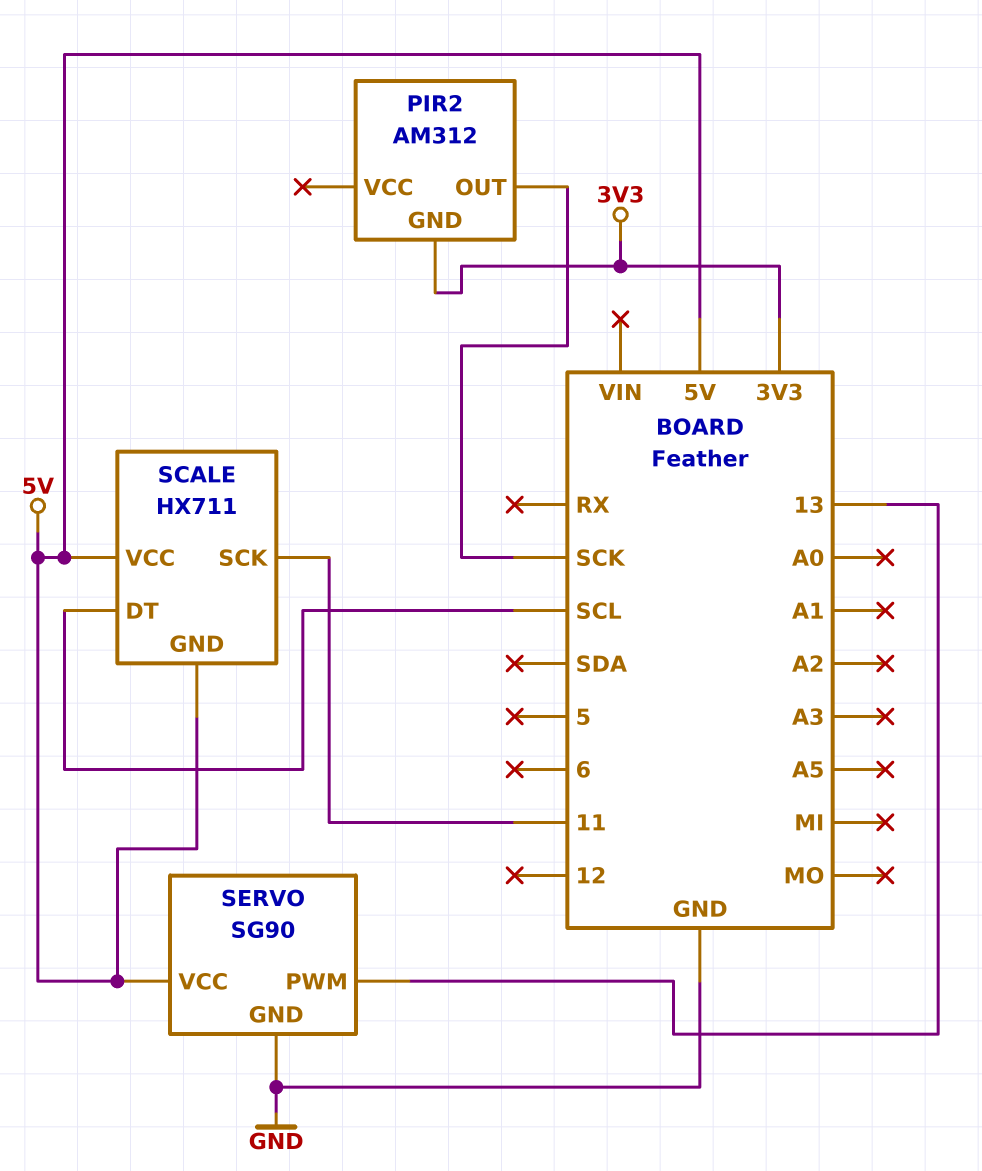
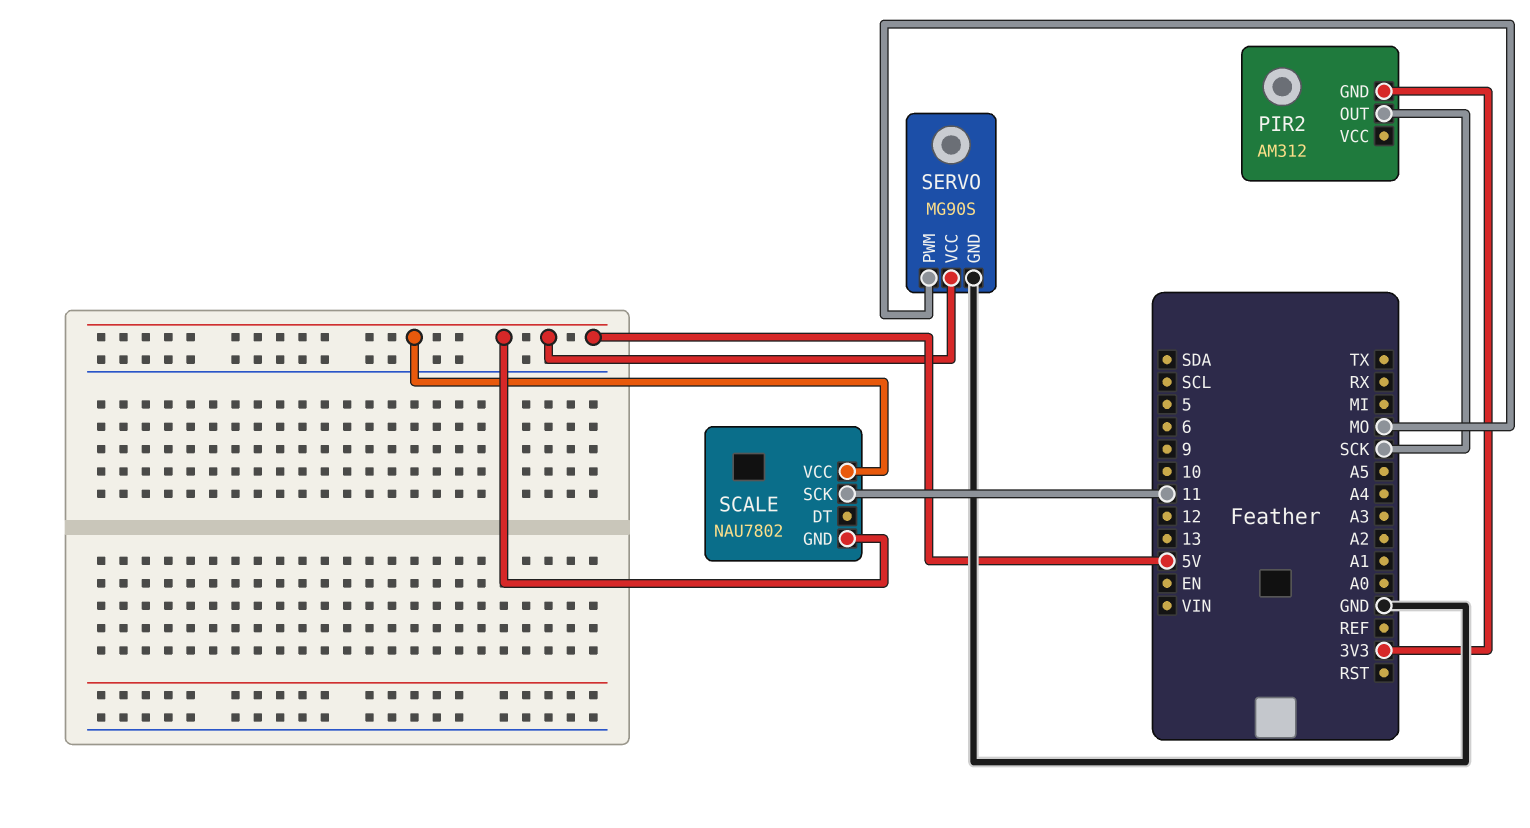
SCALE: HX711 -> NAU7802
SCALE pin DT: SCL -> none
SERVO: SG90 -> MG90S
SERVO pin PWM: 13 -> MO

